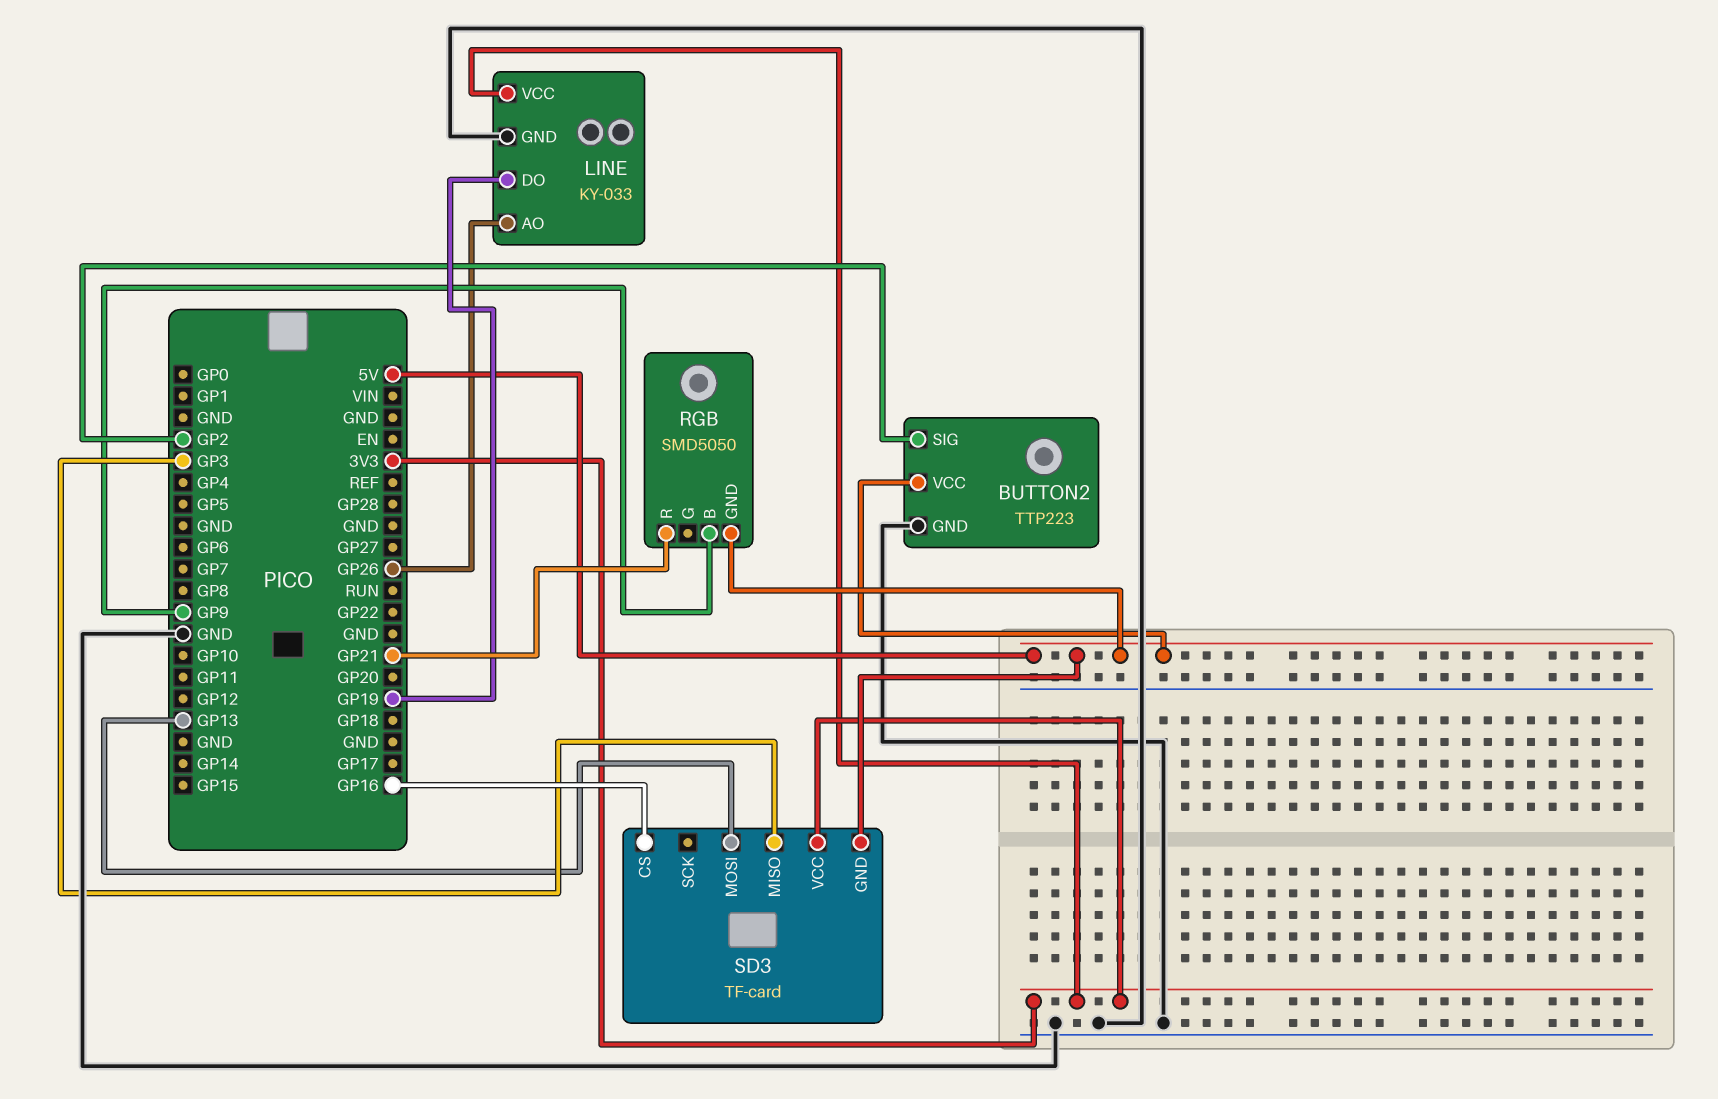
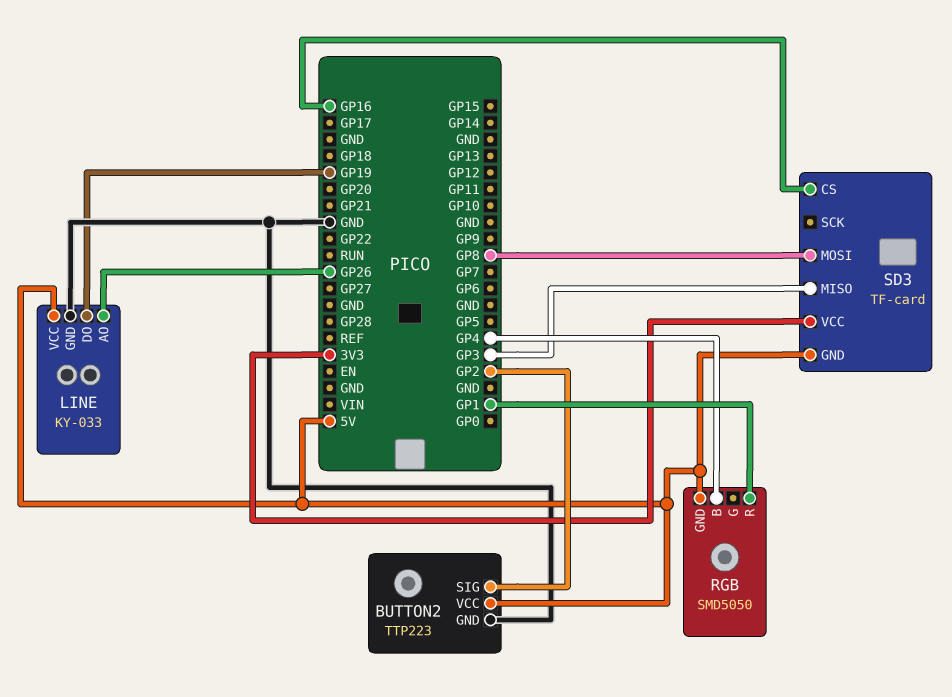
LINE pin VCC: 3V3 -> 5V
RGB pin B: GP9 -> GP4
RGB pin R: GP21 -> GP1
SD3 pin MOSI: GP13 -> GP8

